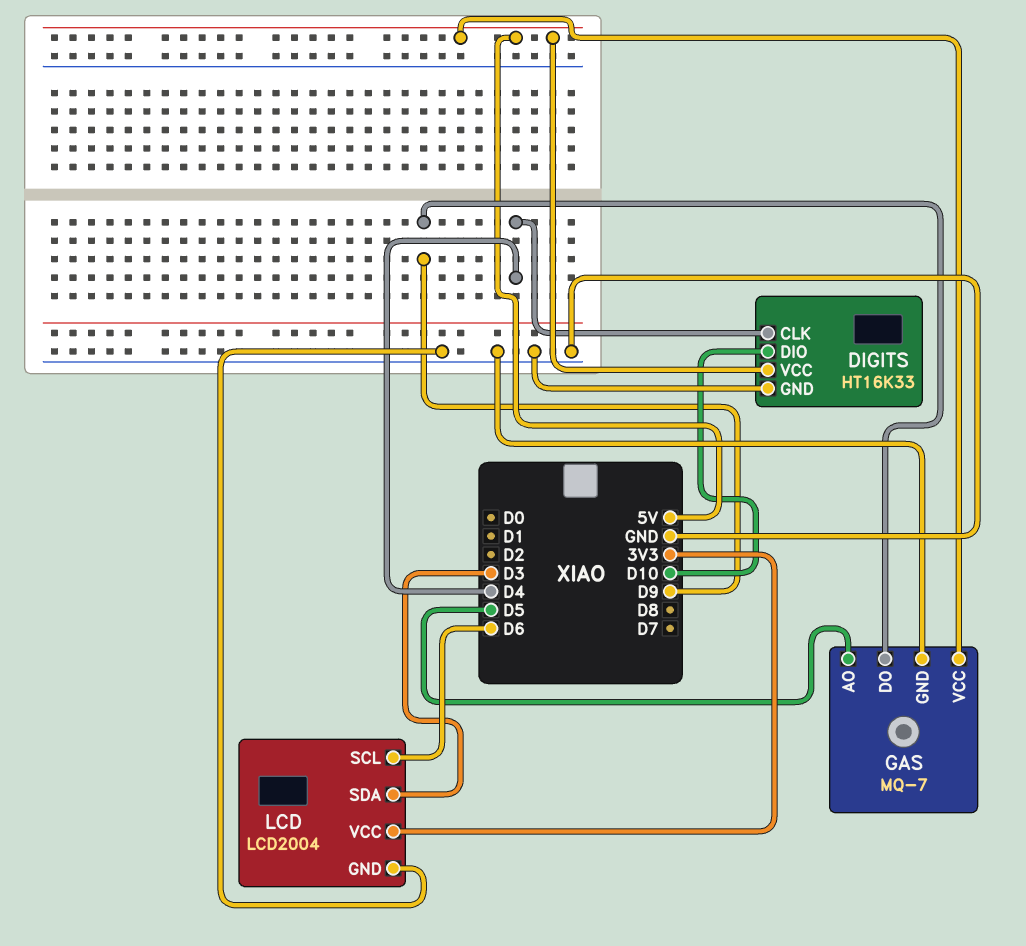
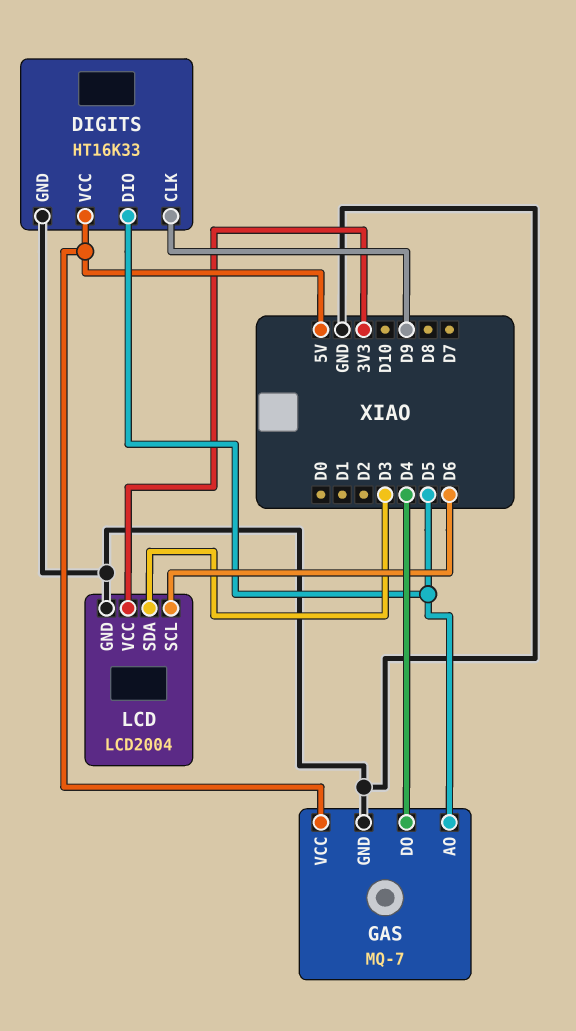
DIGITS pin CLK: D4 -> D9
DIGITS pin DIO: D10 -> D5
GAS pin DO: D9 -> D4

